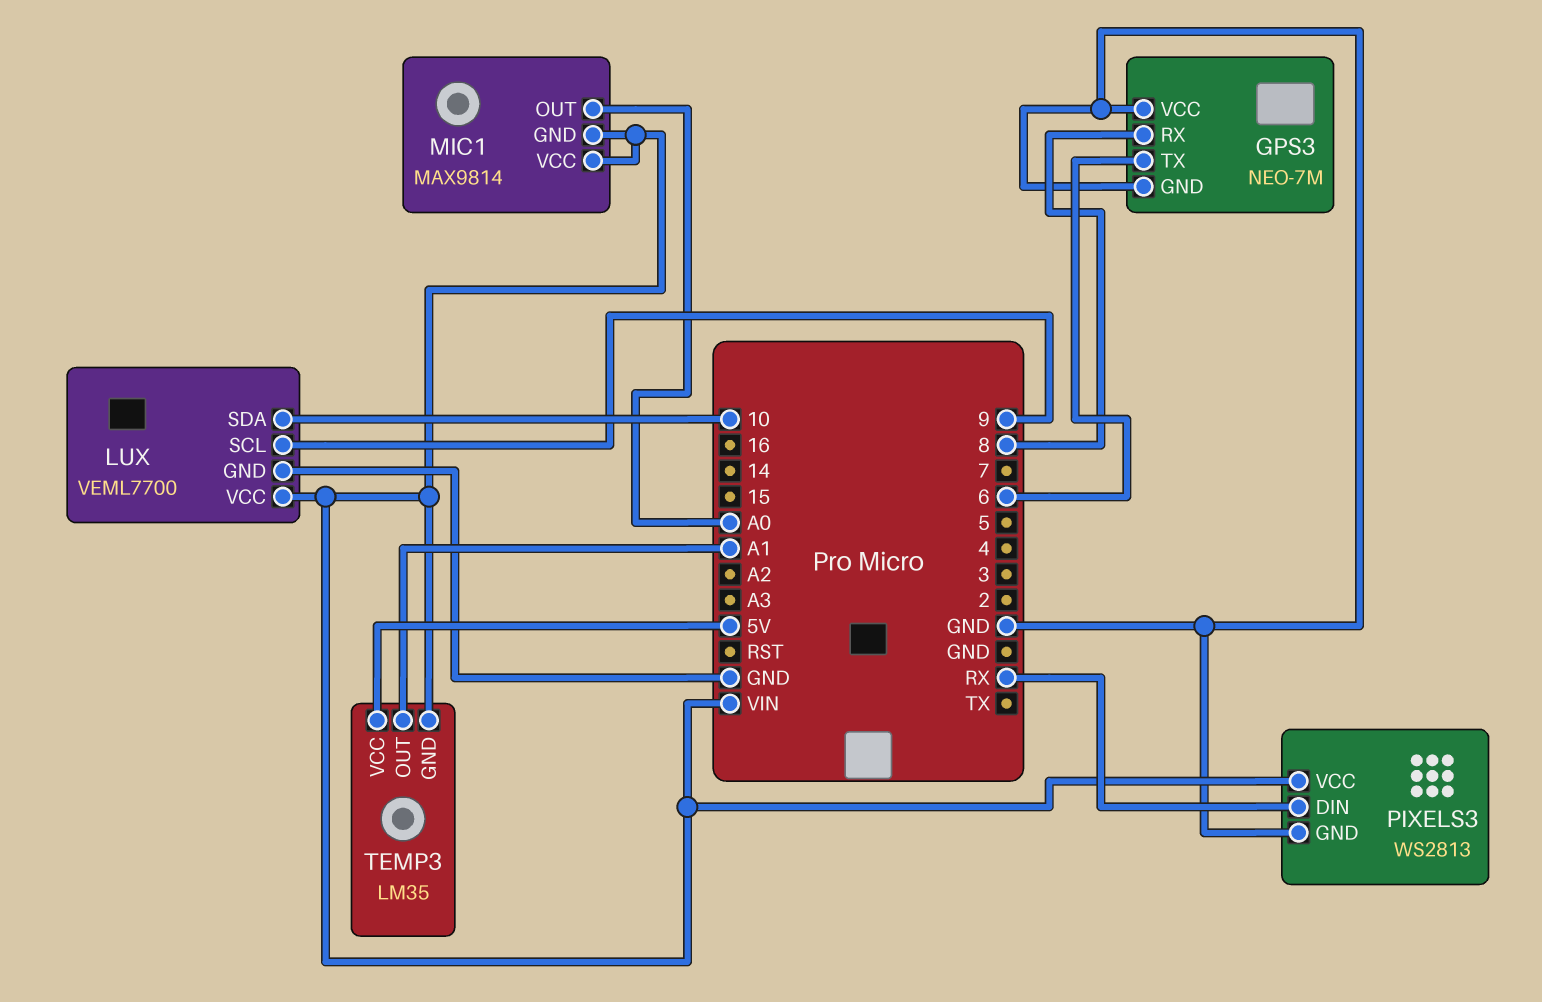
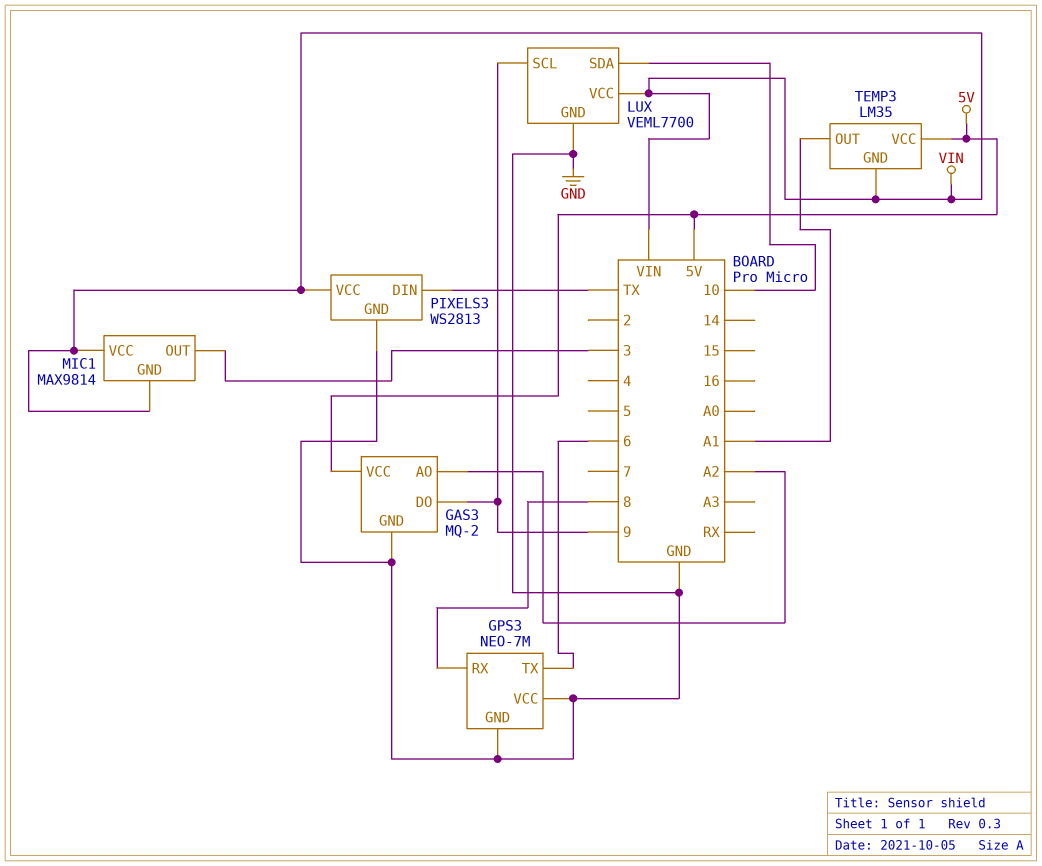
GAS3: none -> MQ-2
GAS3 pin AO: none -> A2
GAS3 pin DO: none -> 9
GAS3 pin GND: none -> GND
GAS3 pin VCC: none -> 5V
MIC1 pin OUT: A0 -> 3
PIXELS3 pin DIN: RX -> TX

